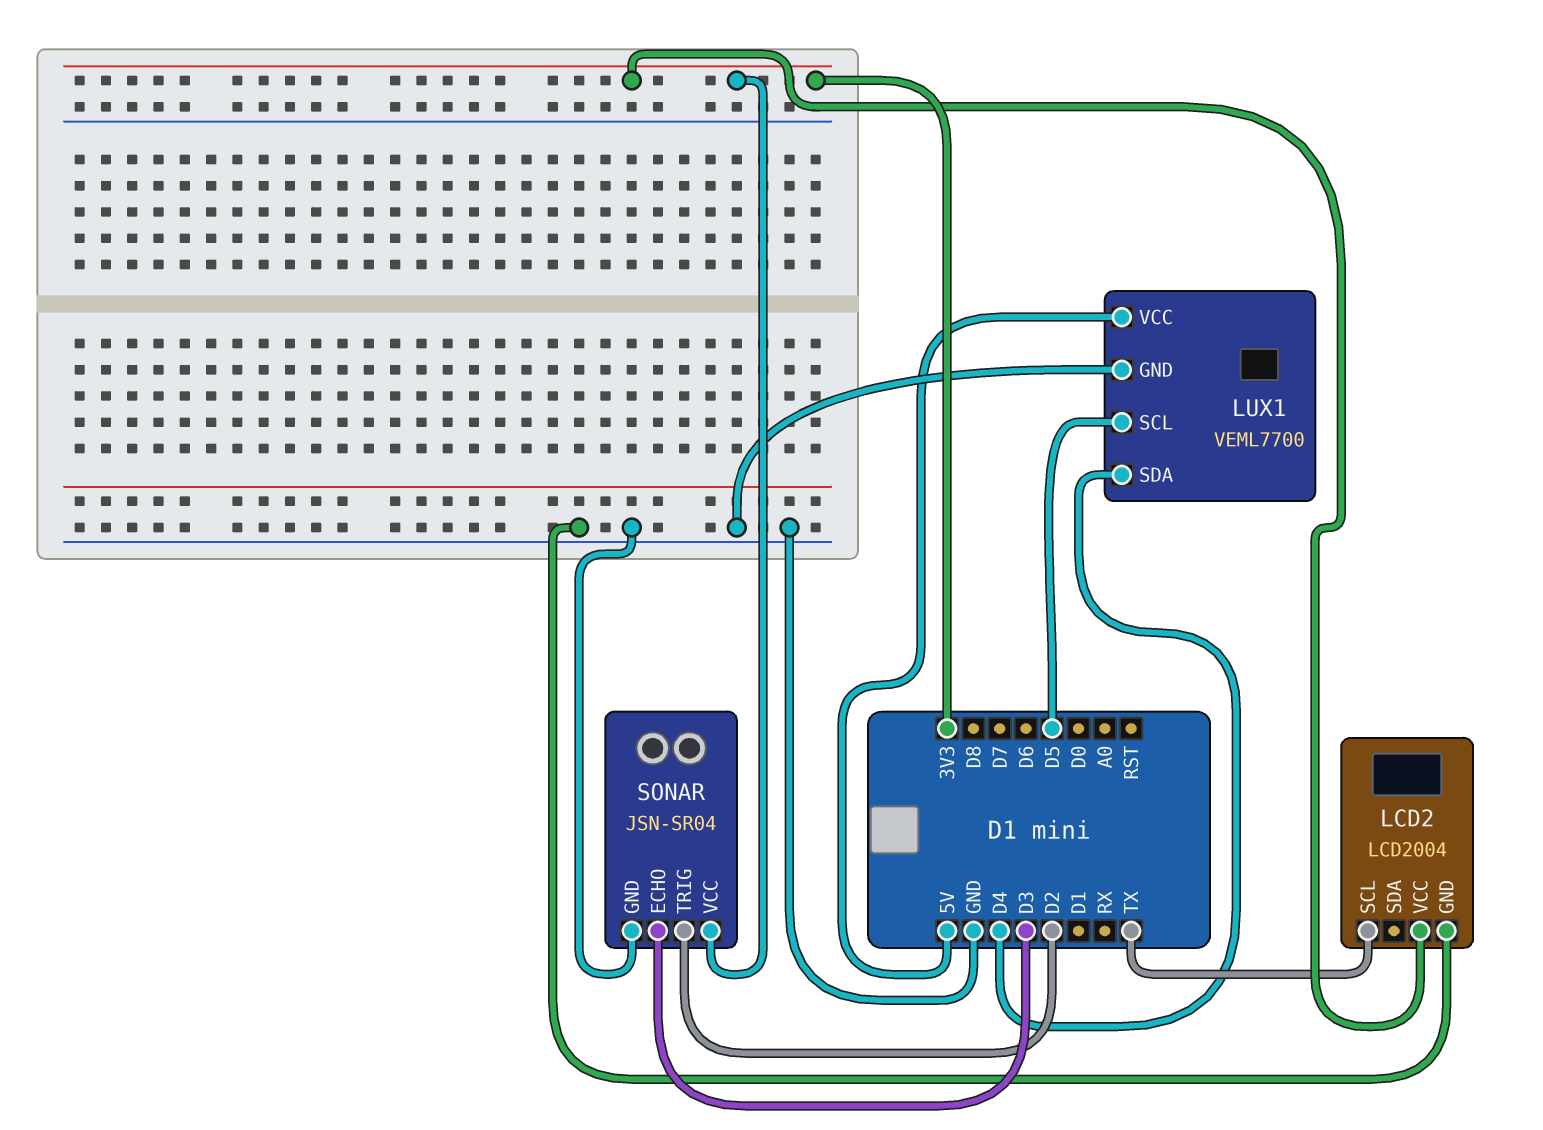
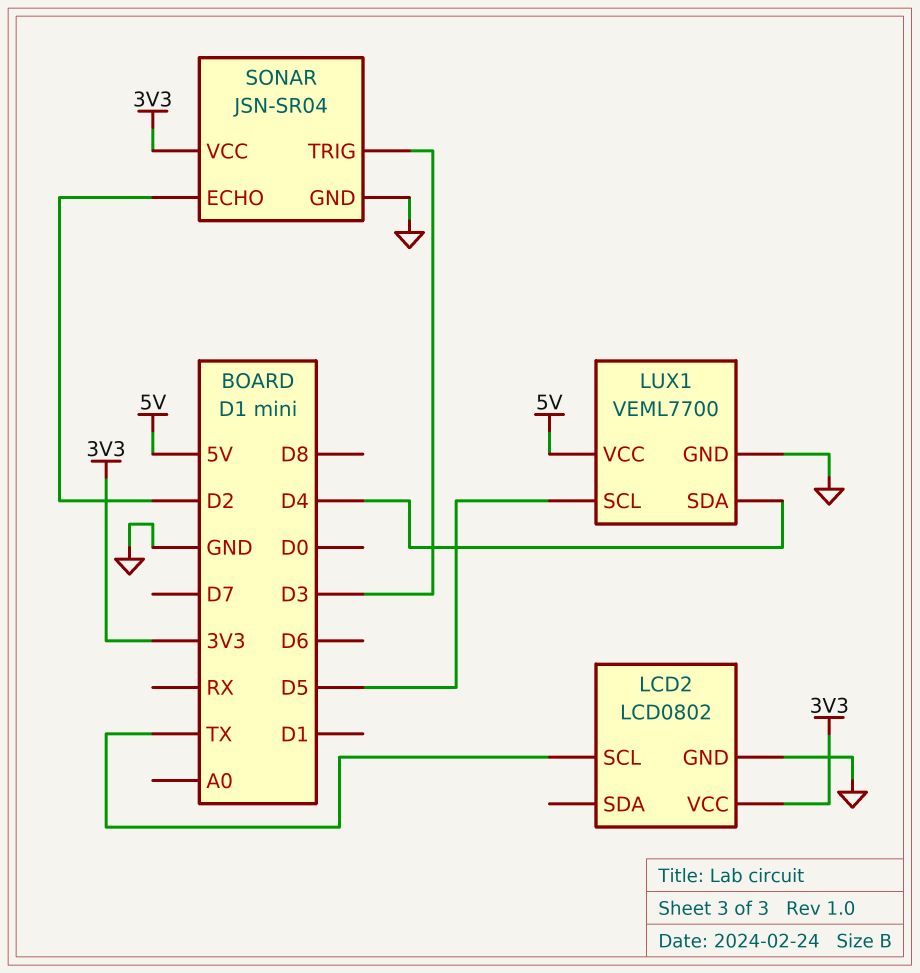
LCD2: LCD2004 -> LCD0802
SONAR pin ECHO: D3 -> D2
SONAR pin TRIG: D2 -> D3

